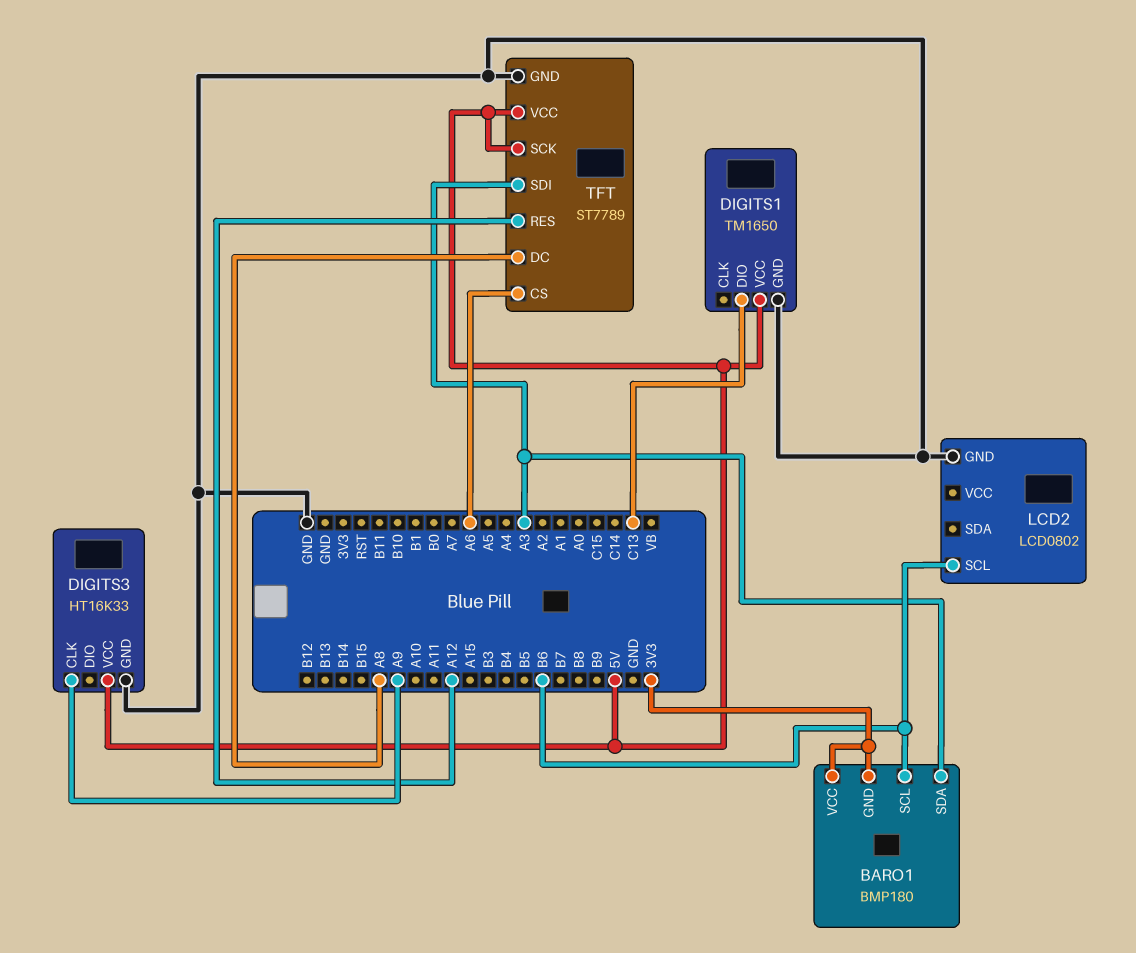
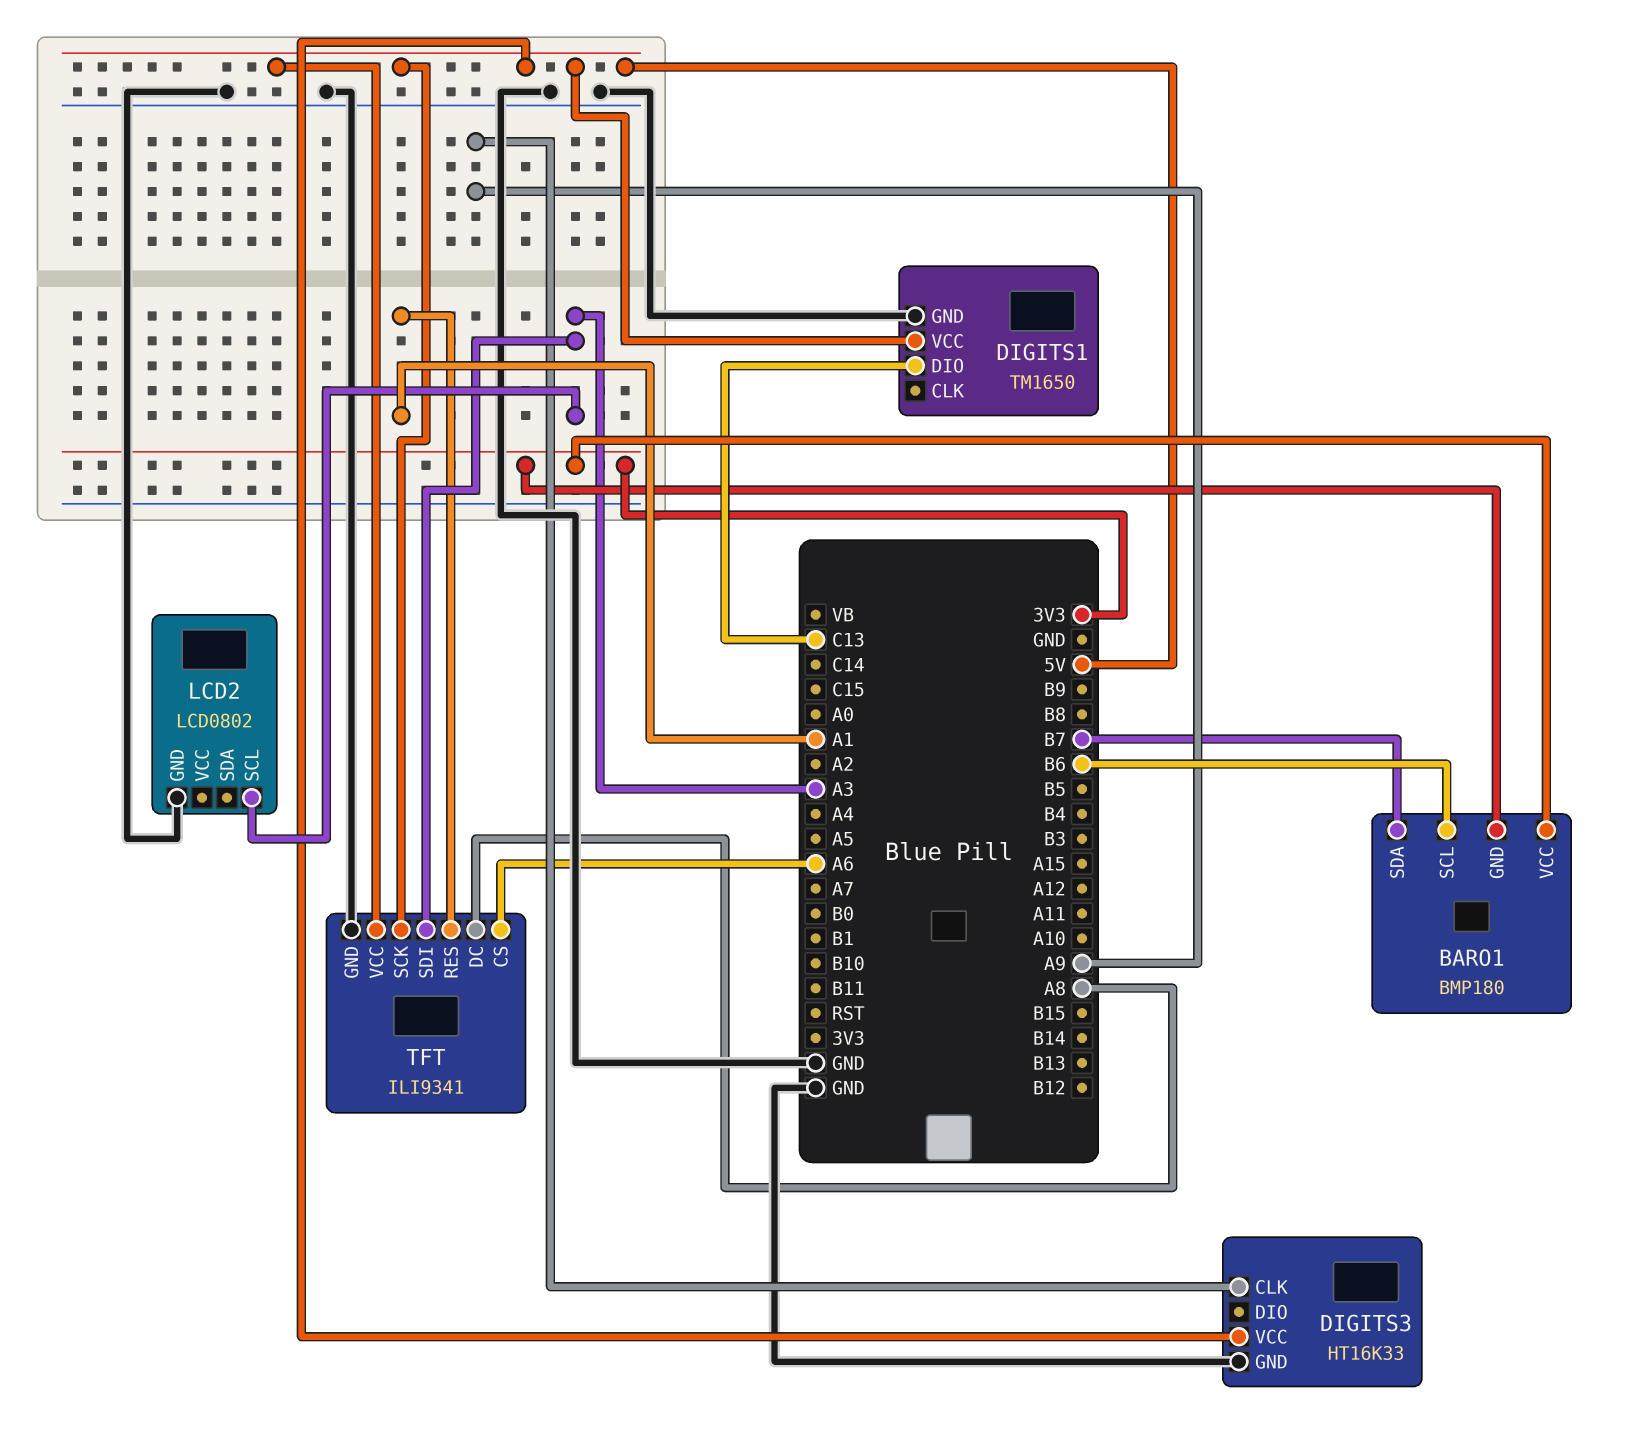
BARO1 pin SDA: A3 -> B7
LCD2 pin SCL: B6 -> A3
TFT: ST7789 -> ILI9341
TFT pin RES: A12 -> A1

